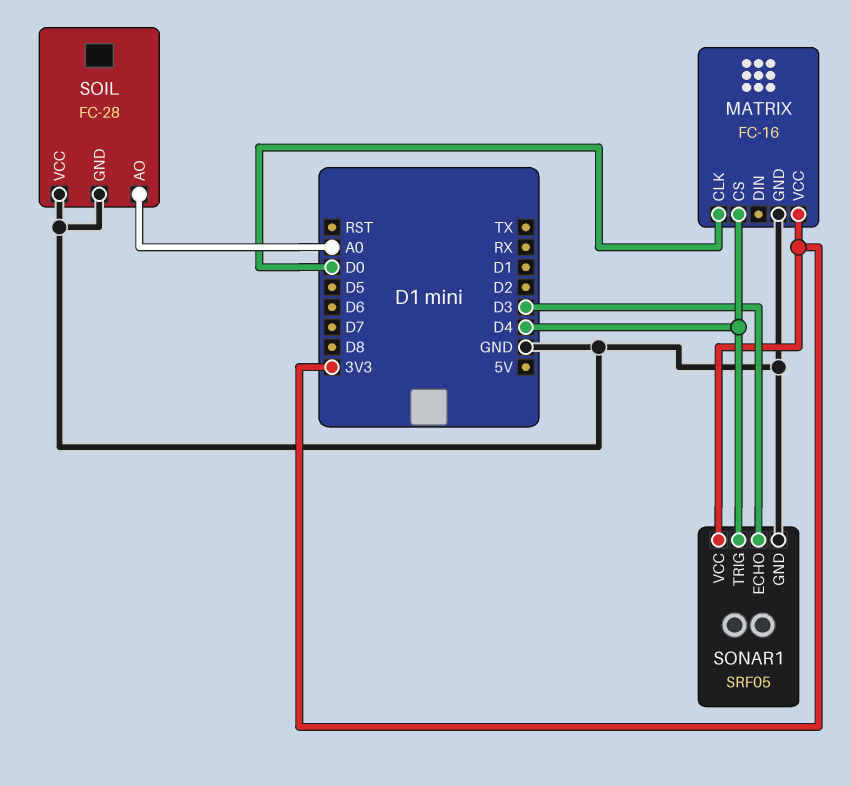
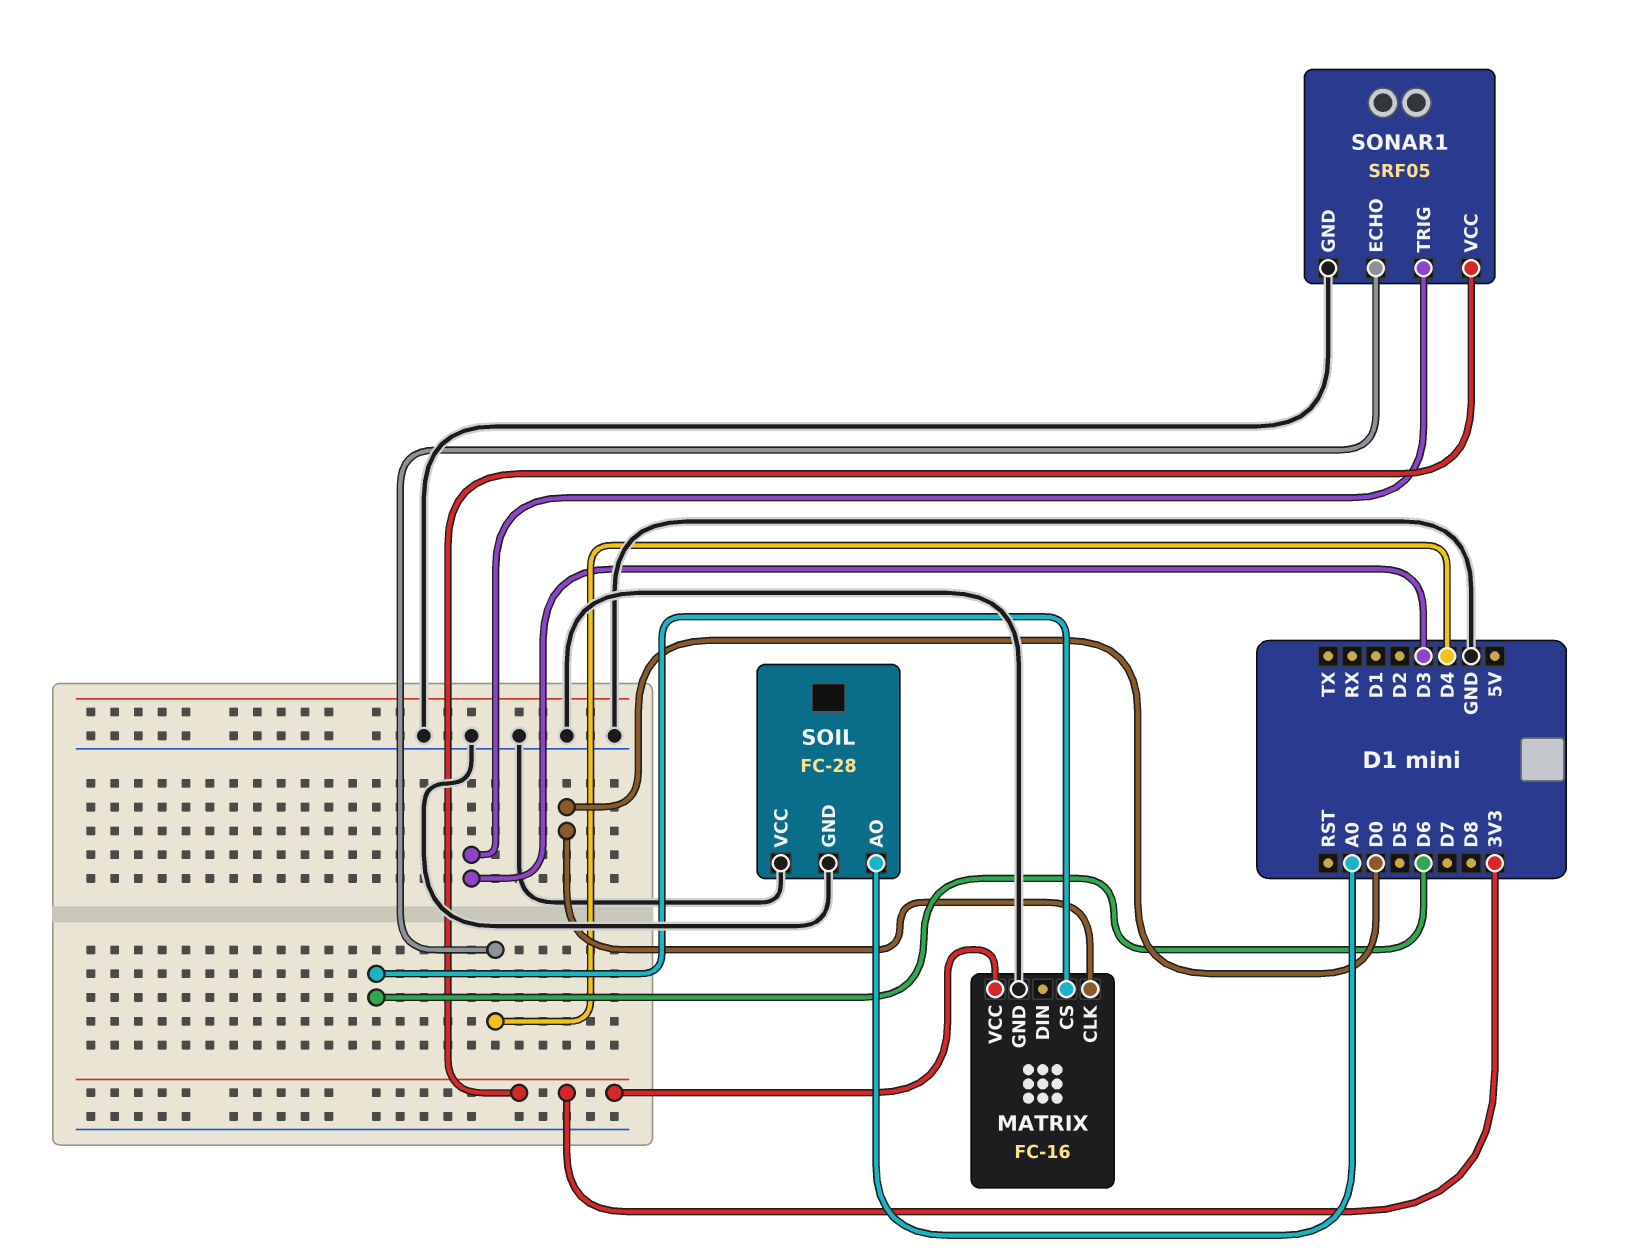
MATRIX pin CS: D4 -> D6
SONAR1 pin ECHO: D3 -> D4
SONAR1 pin TRIG: D4 -> D3

